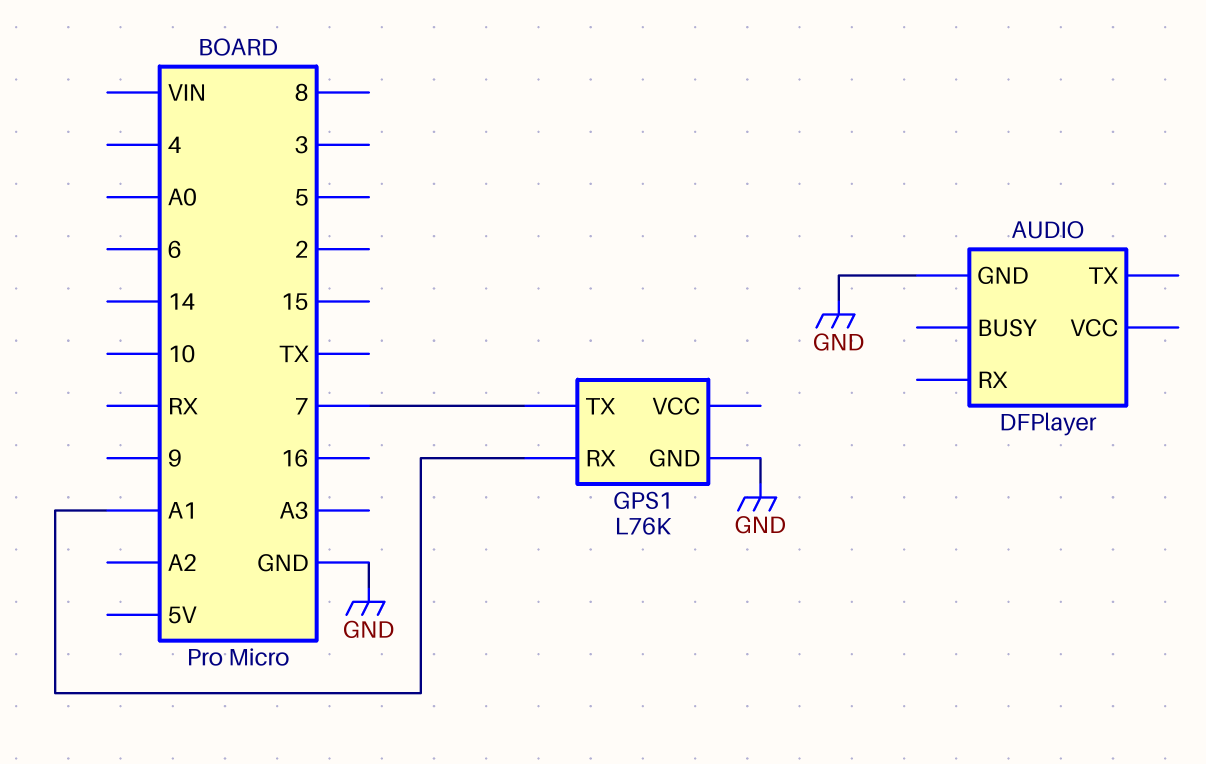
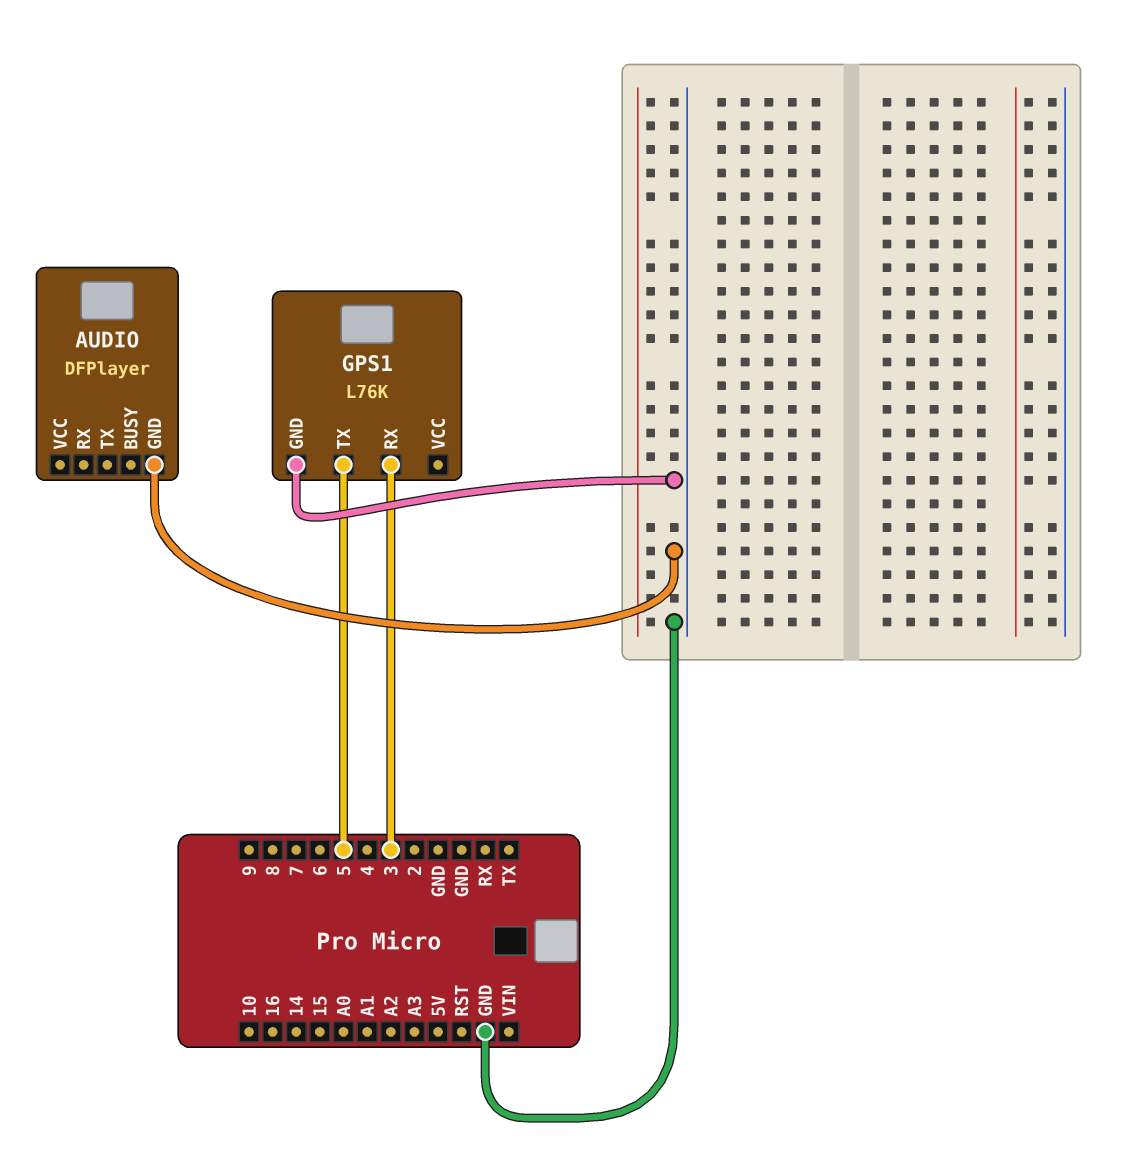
GPS1 pin RX: A1 -> 3
GPS1 pin TX: 7 -> 5

